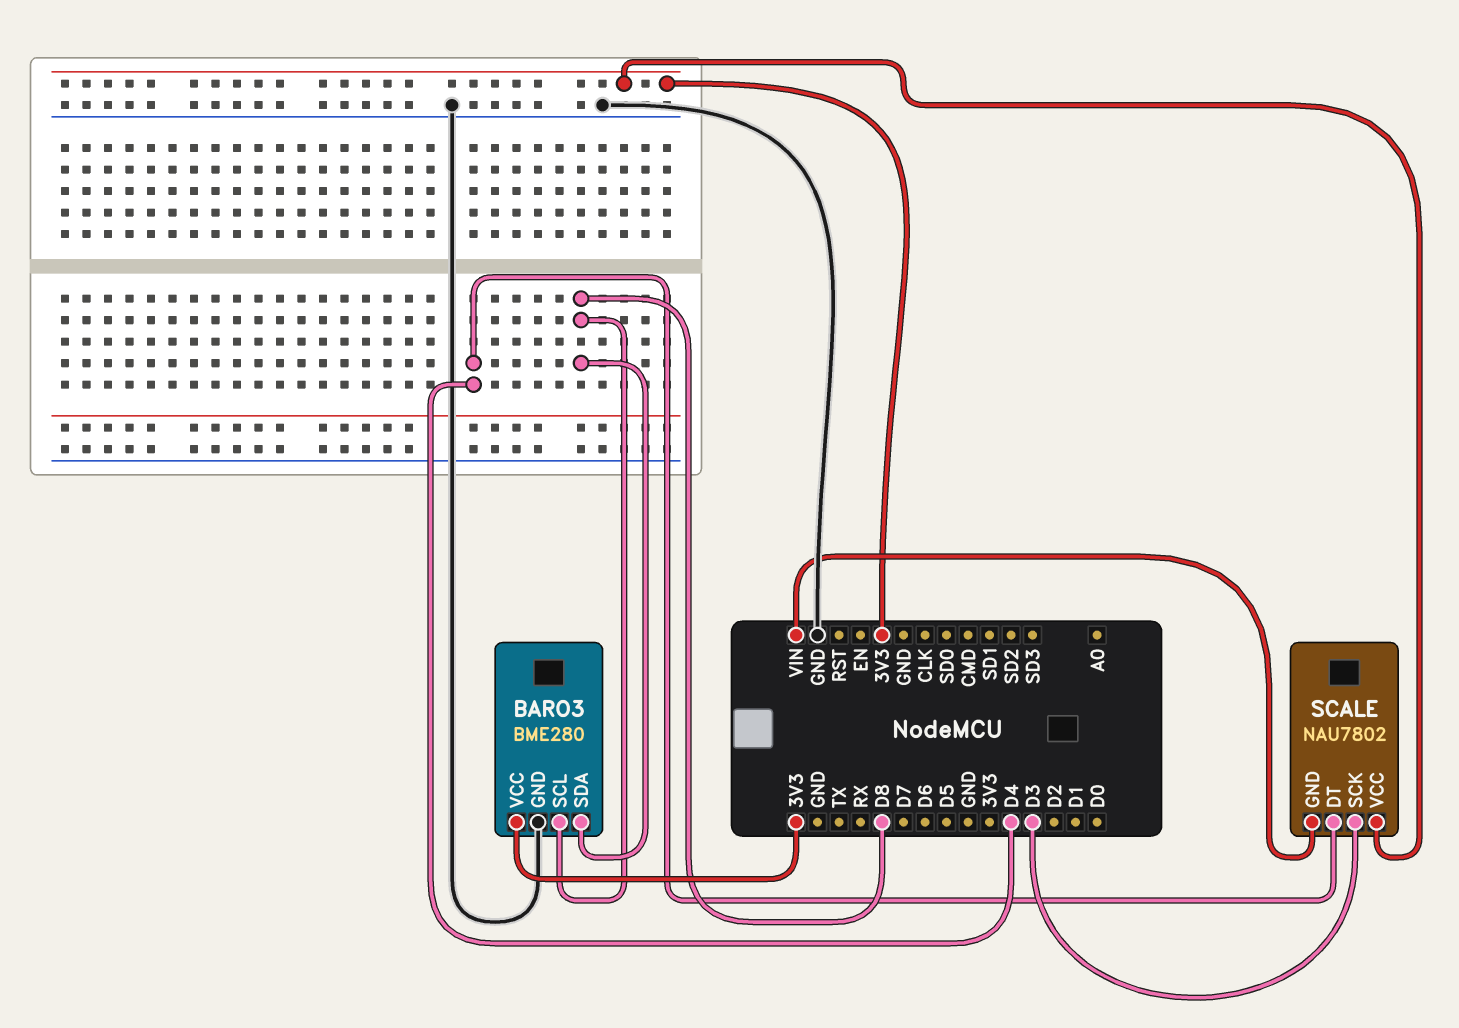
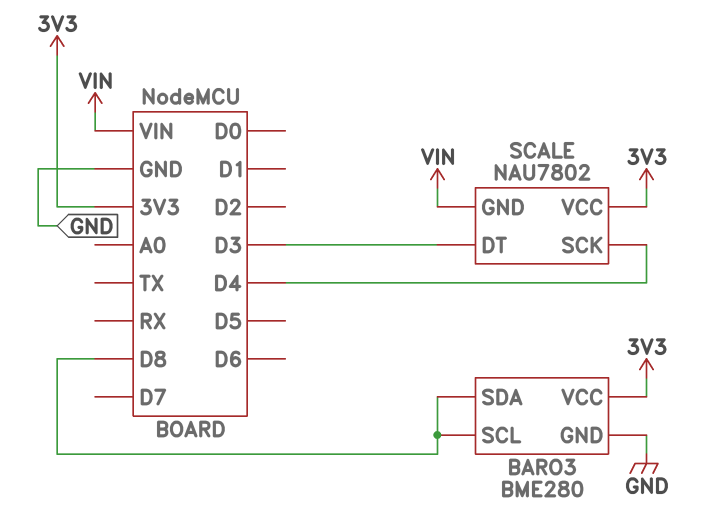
SCALE pin DT: D4 -> D3
SCALE pin SCK: D3 -> D4

